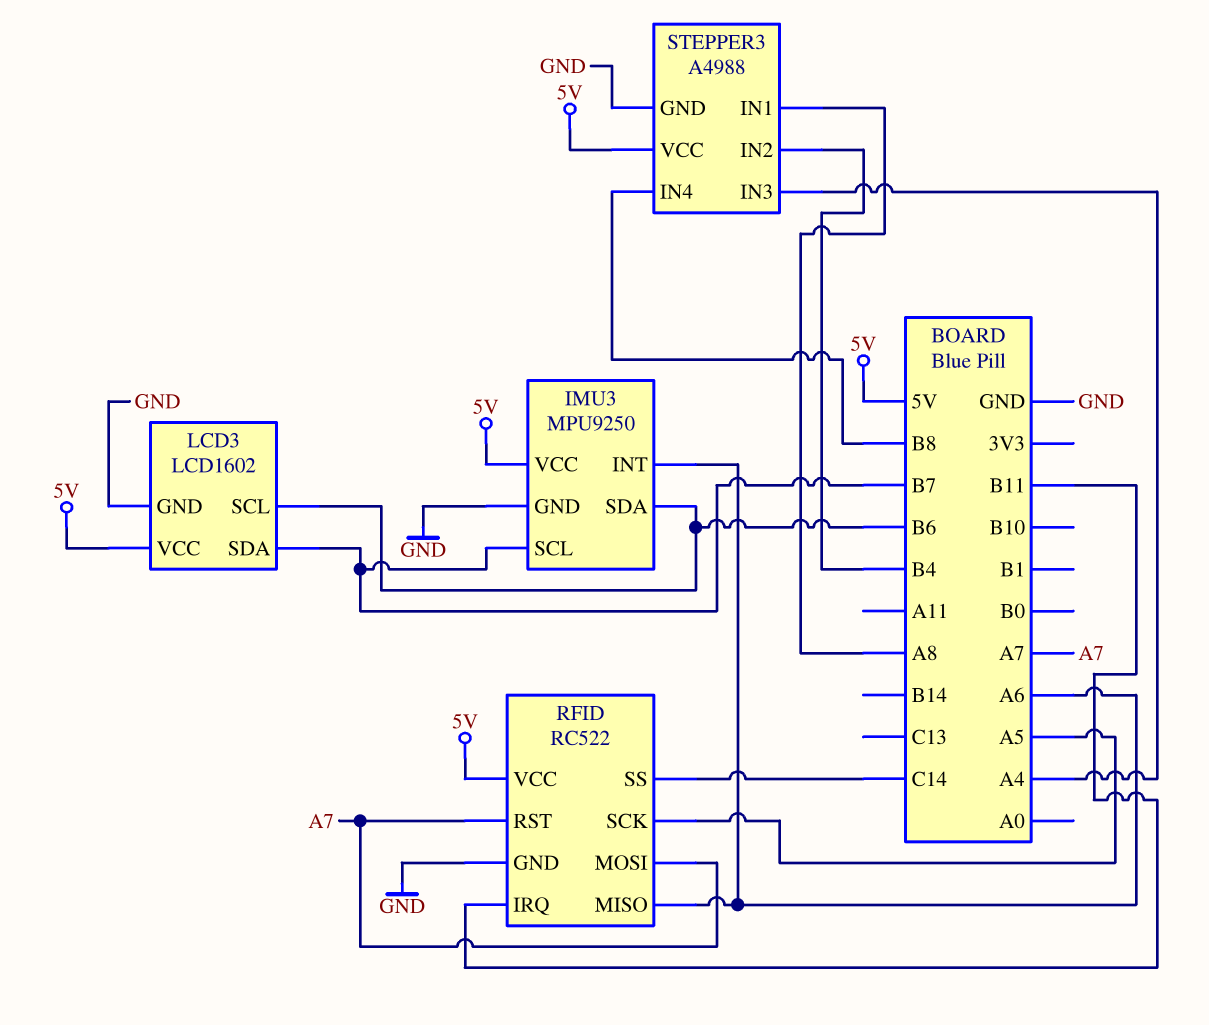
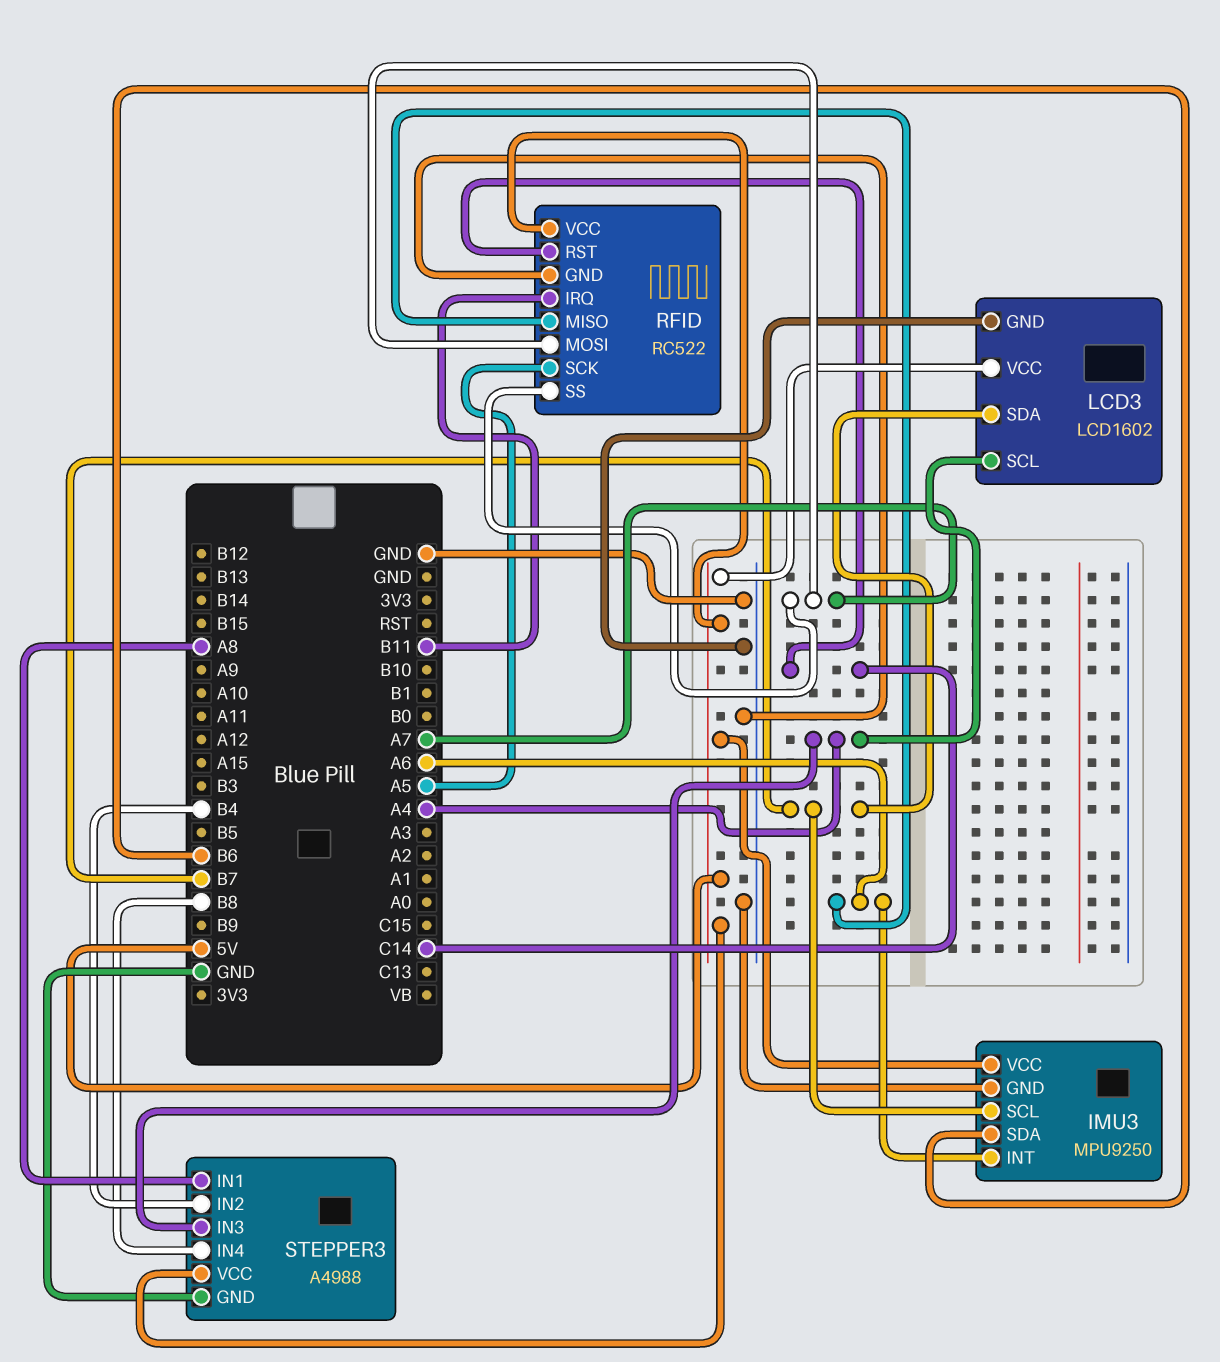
LCD3 pin SCL: B6 -> A4
RFID pin RST: A7 -> C14
RFID pin SS: C14 -> A7

